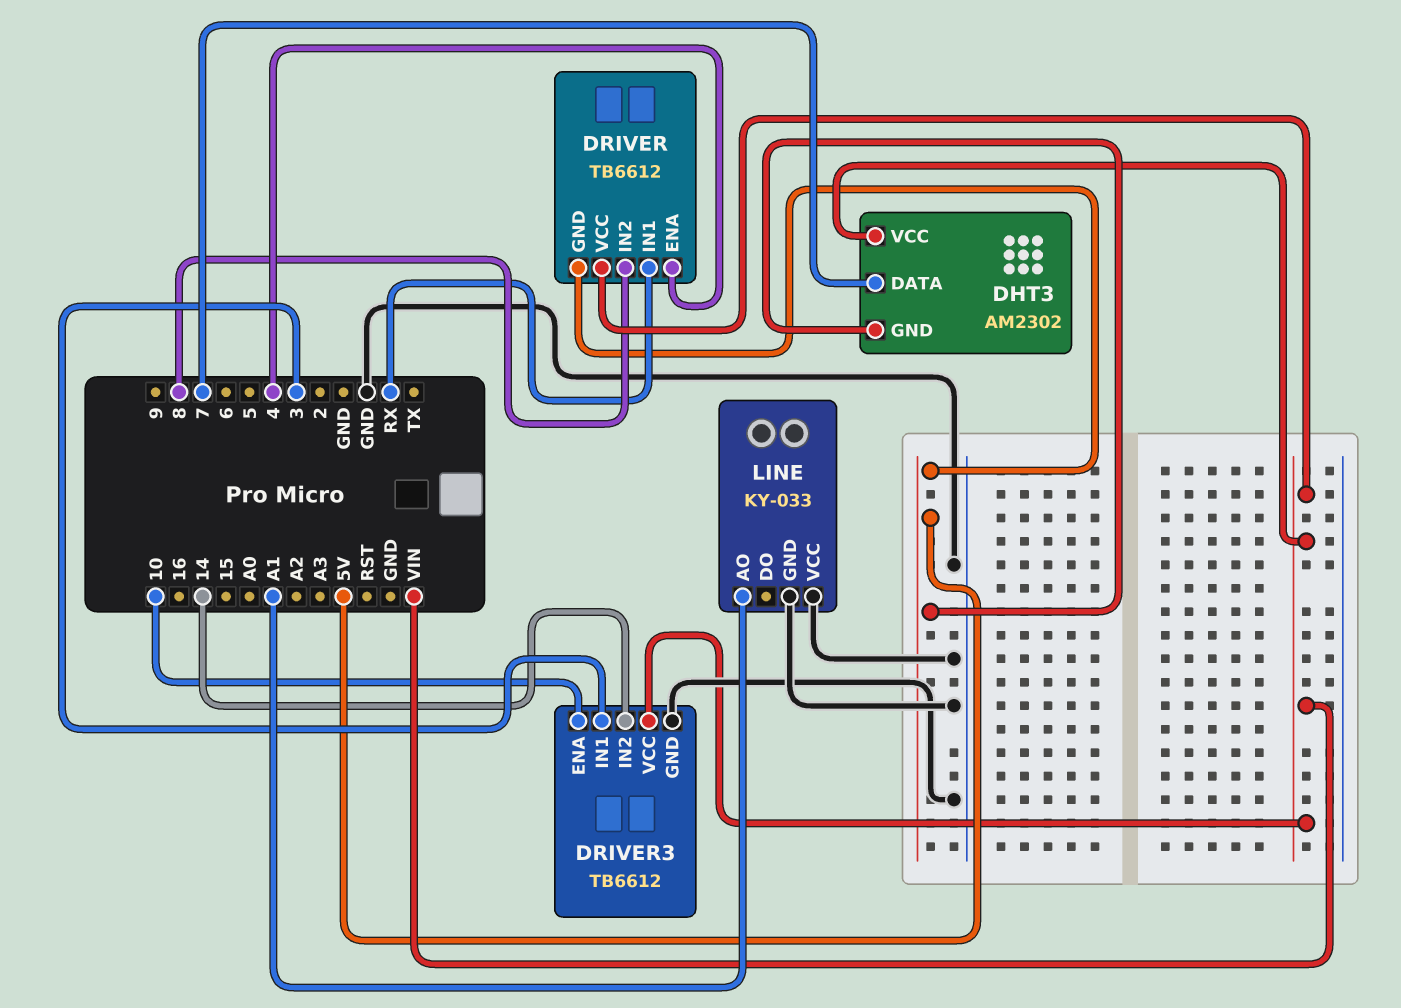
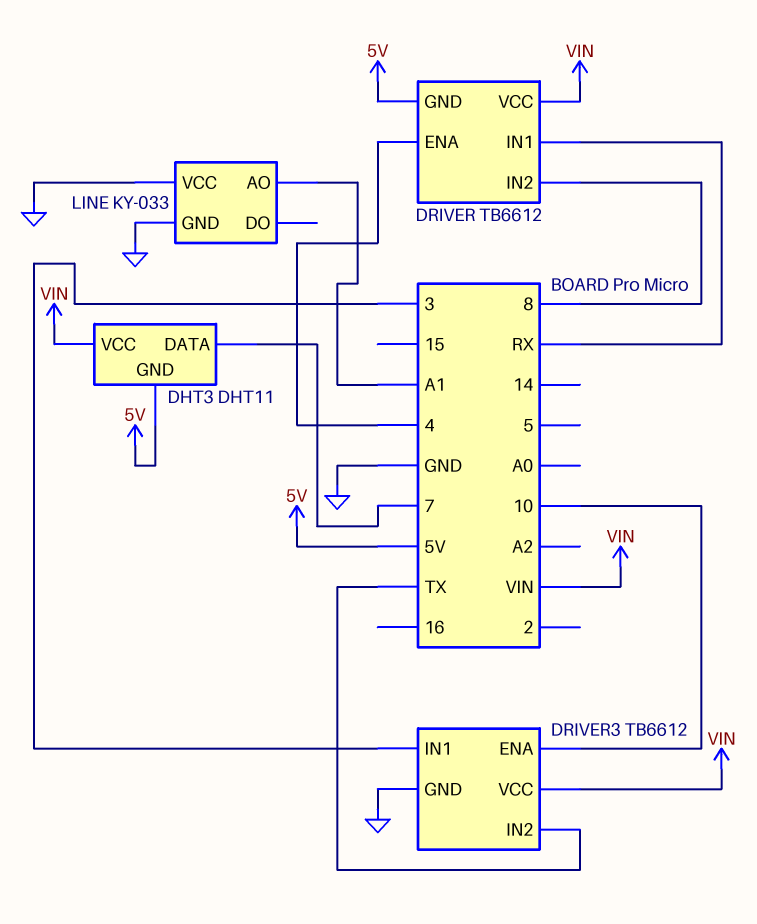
DHT3: AM2302 -> DHT11
DRIVER3 pin IN2: 14 -> TX

